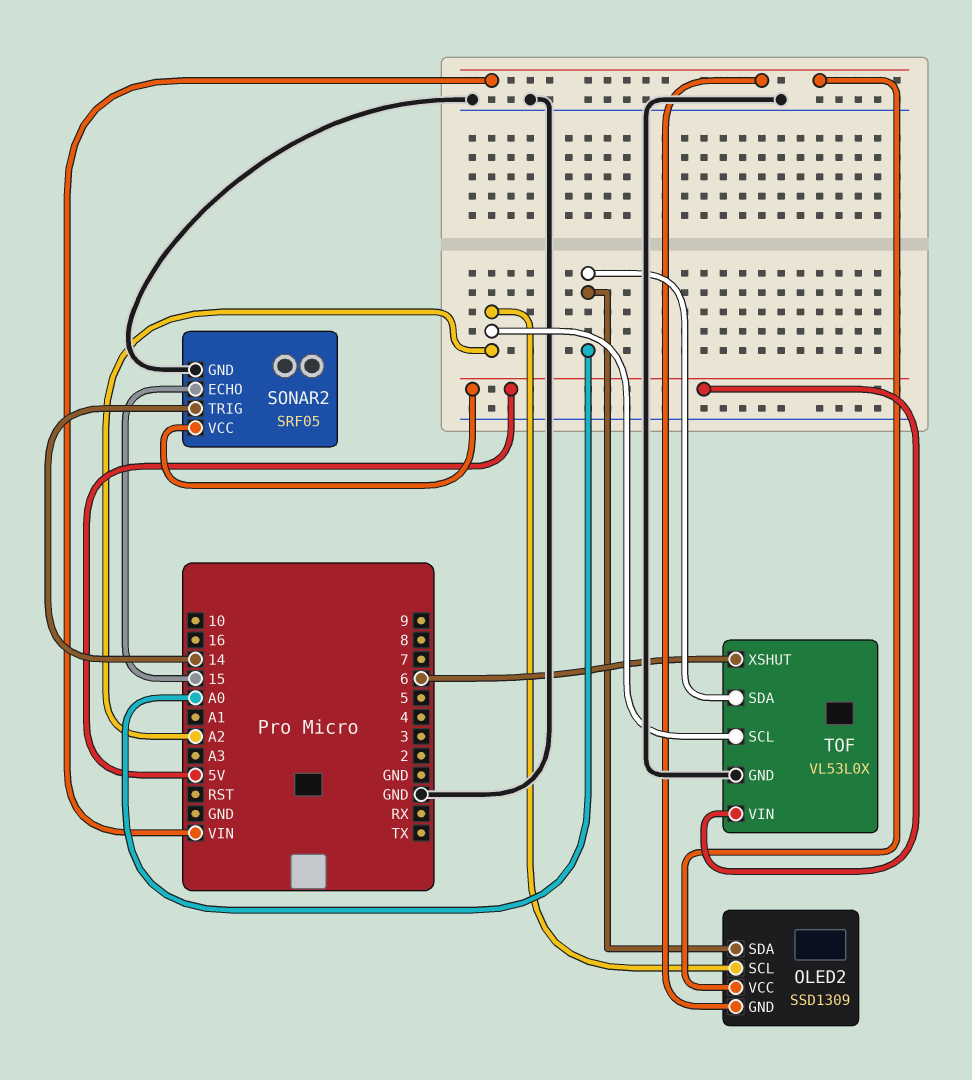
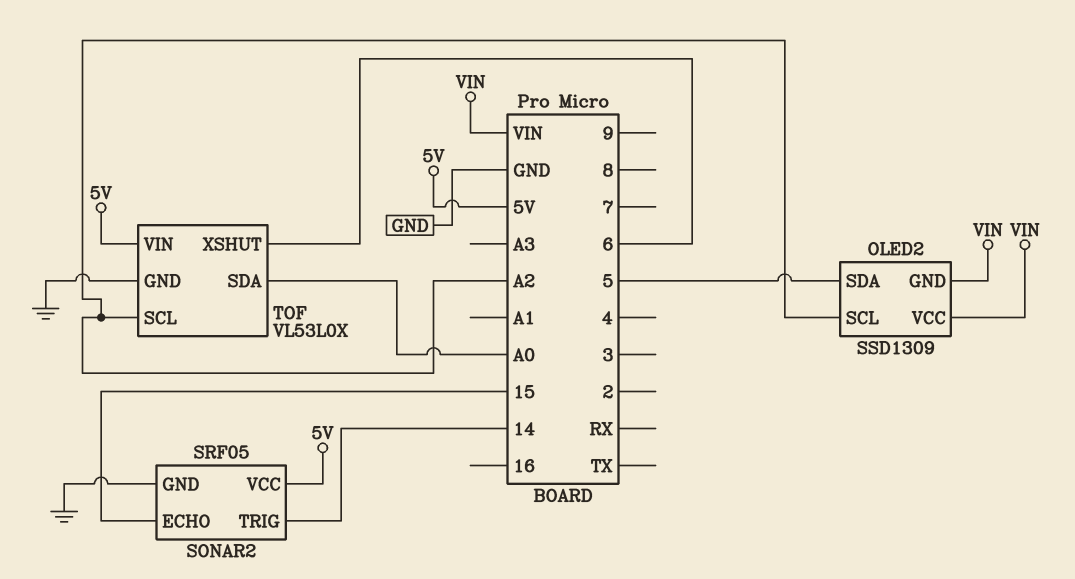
OLED2 pin SDA: A0 -> 5

